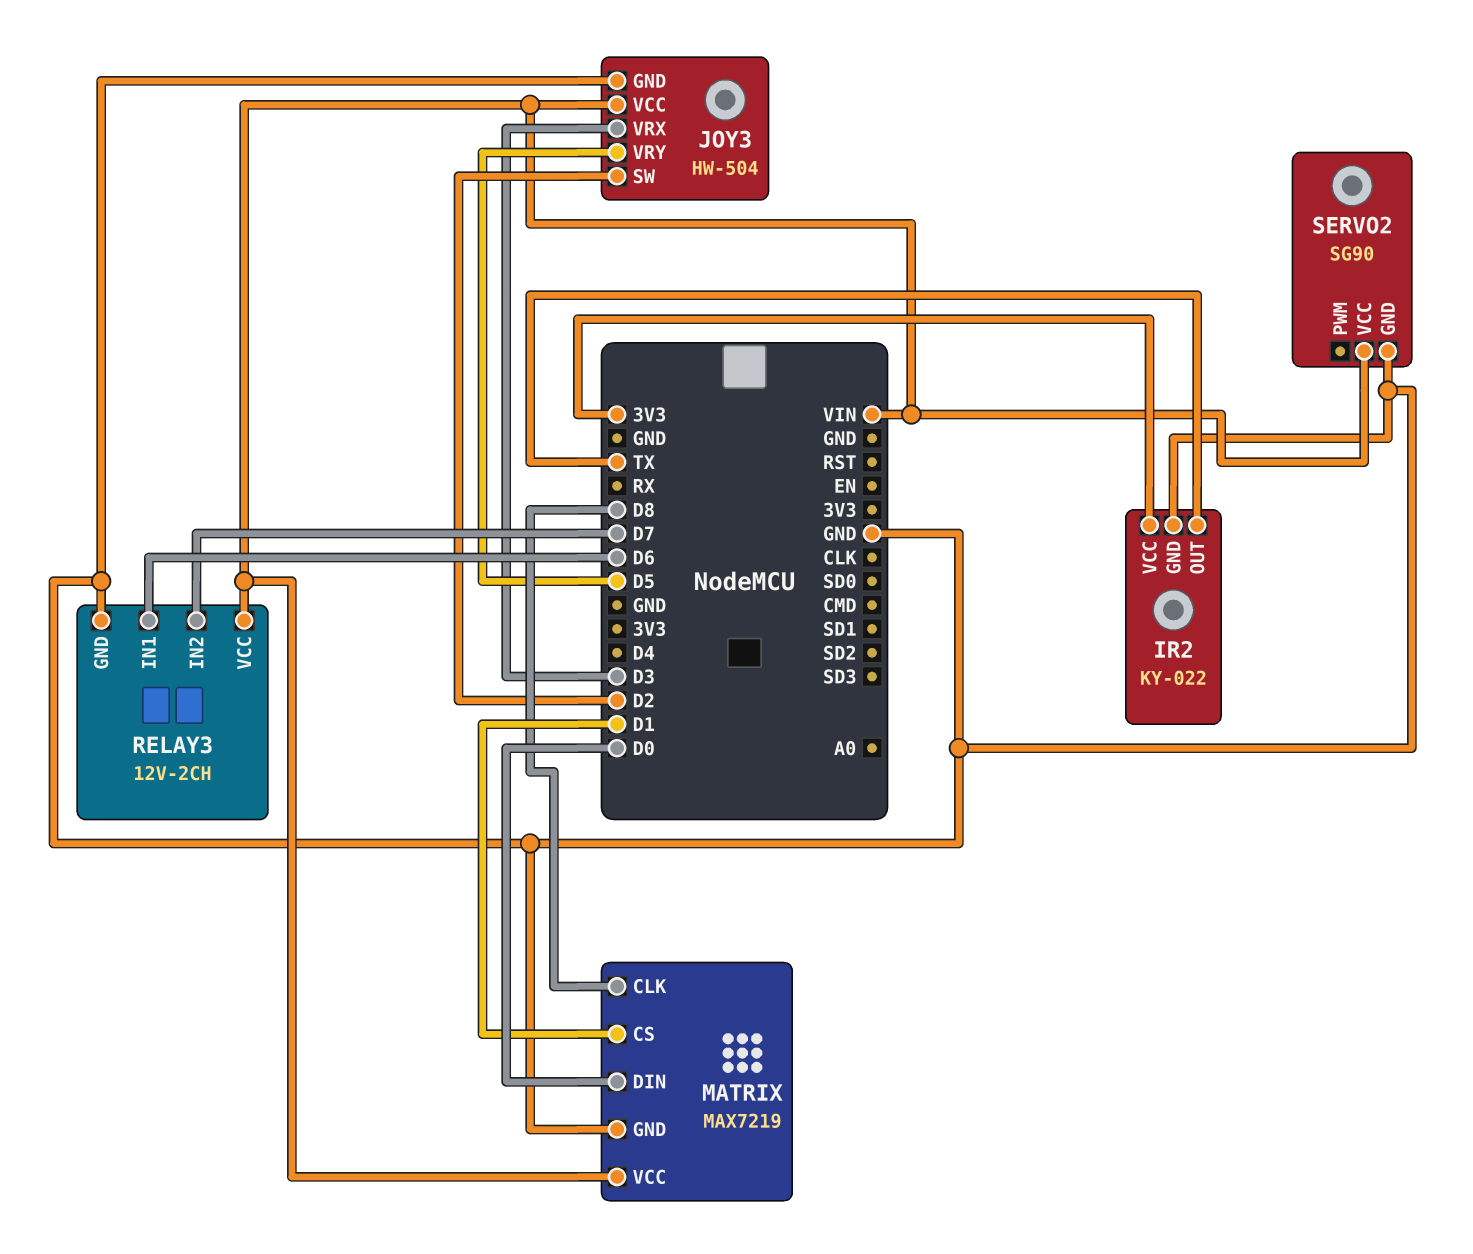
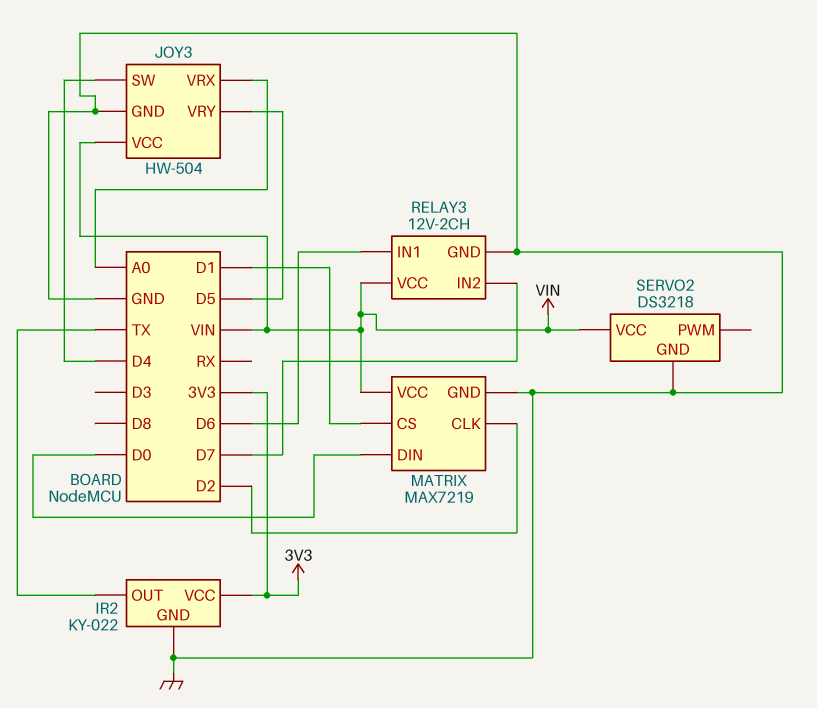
JOY3 pin SW: D2 -> D4
JOY3 pin VRX: D3 -> A0
MATRIX pin CLK: D8 -> D2
SERVO2: SG90 -> DS3218

